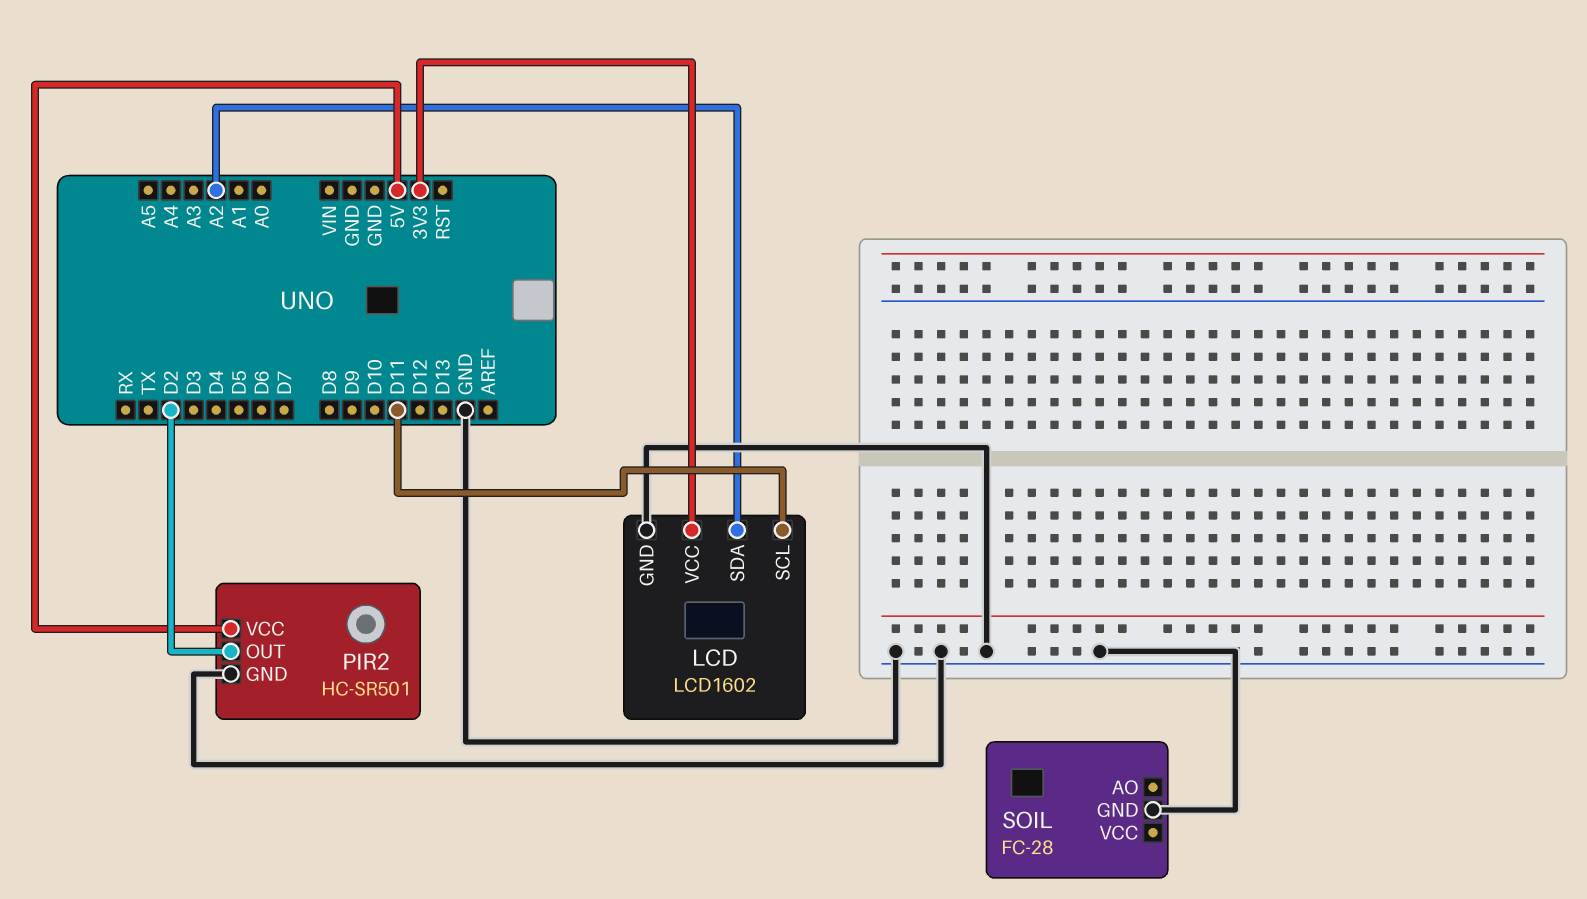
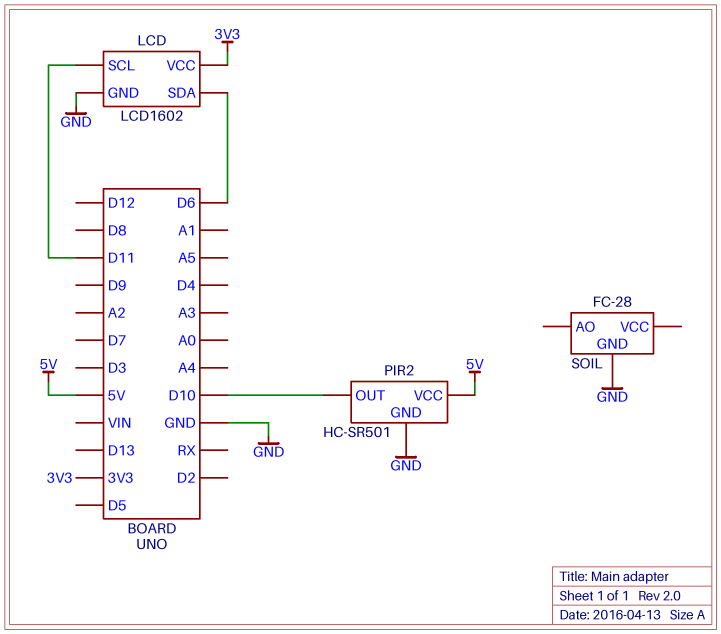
LCD pin SDA: A2 -> D6
PIR2 pin OUT: D2 -> D10

